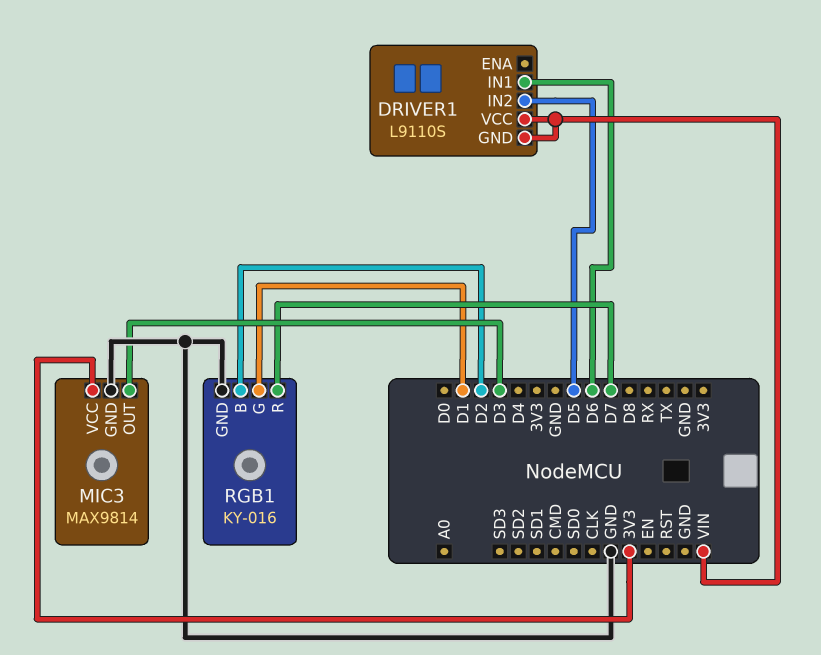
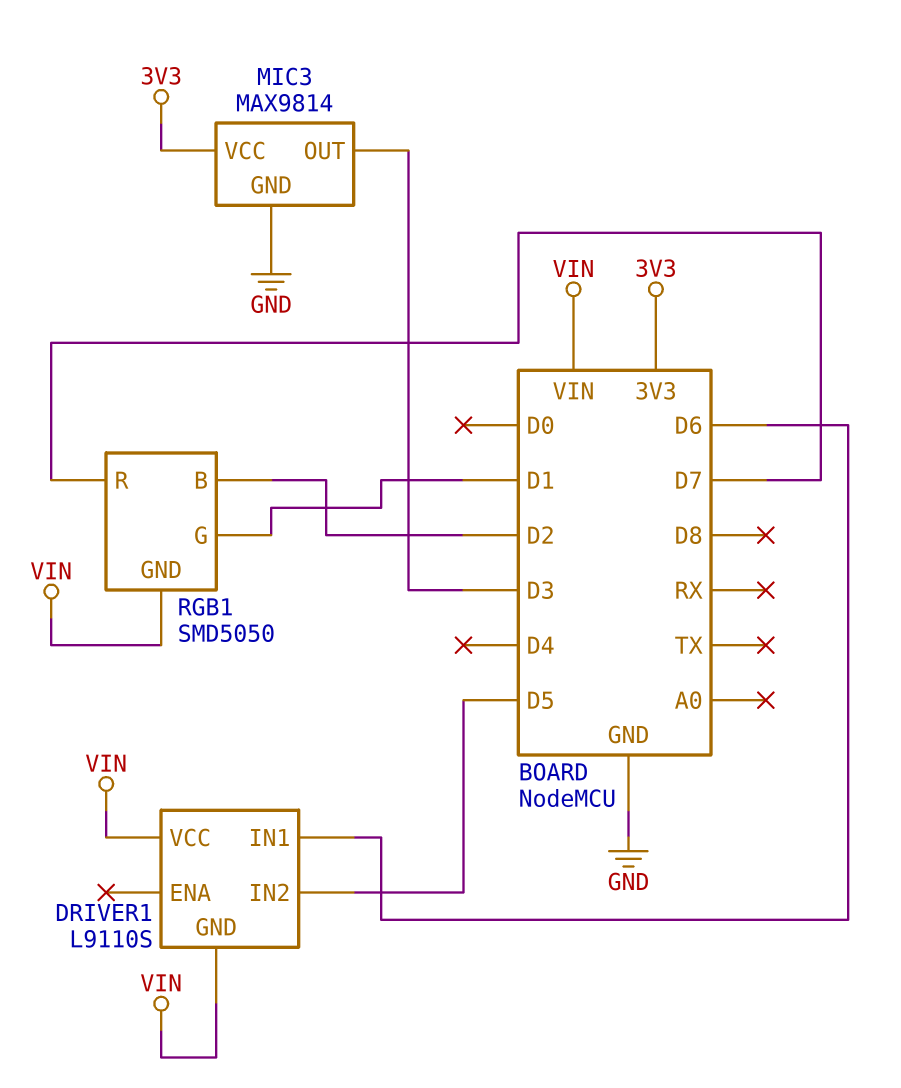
RGB1: KY-016 -> SMD5050
RGB1 pin GND: GND -> VIN

